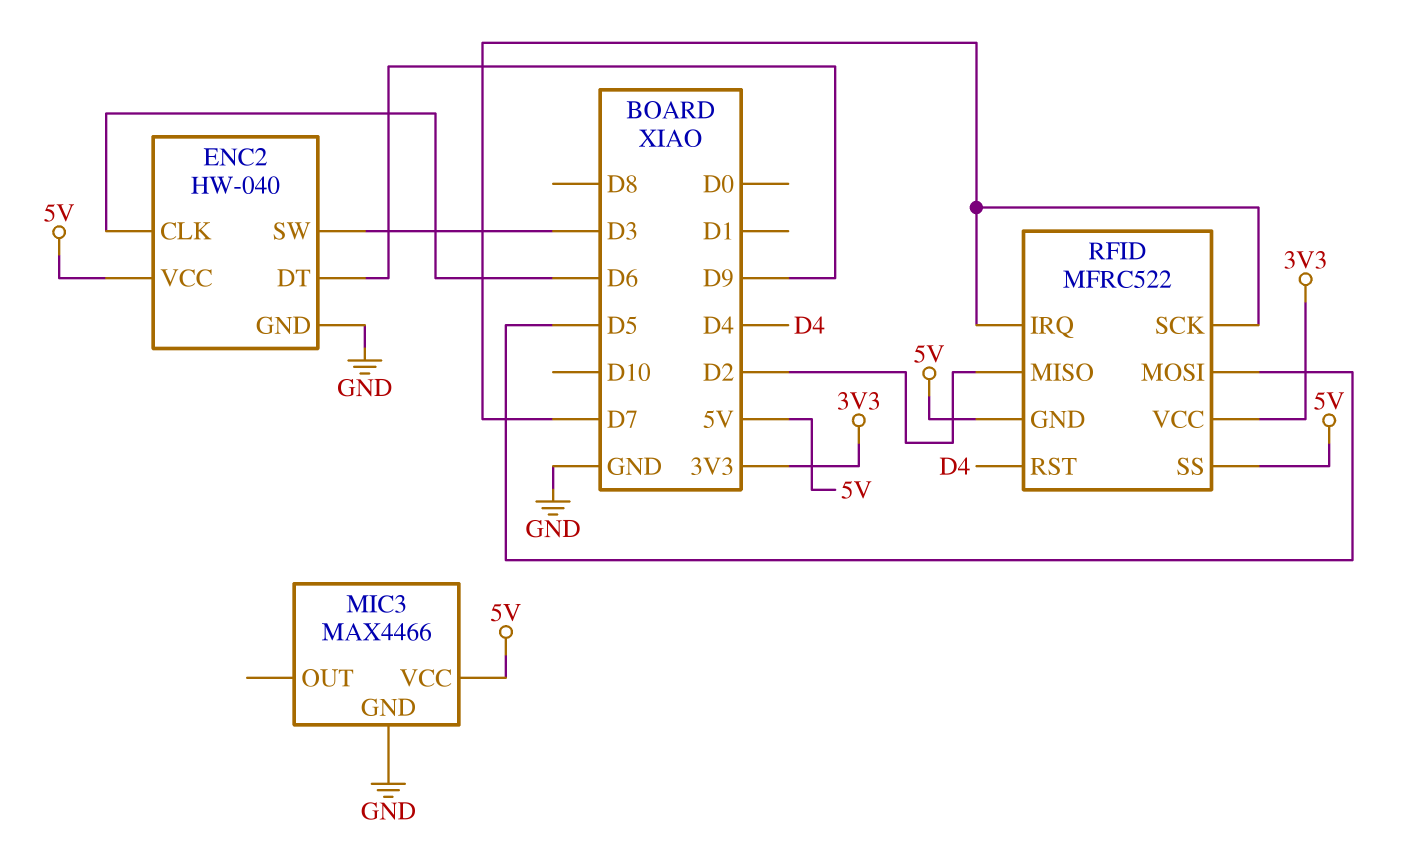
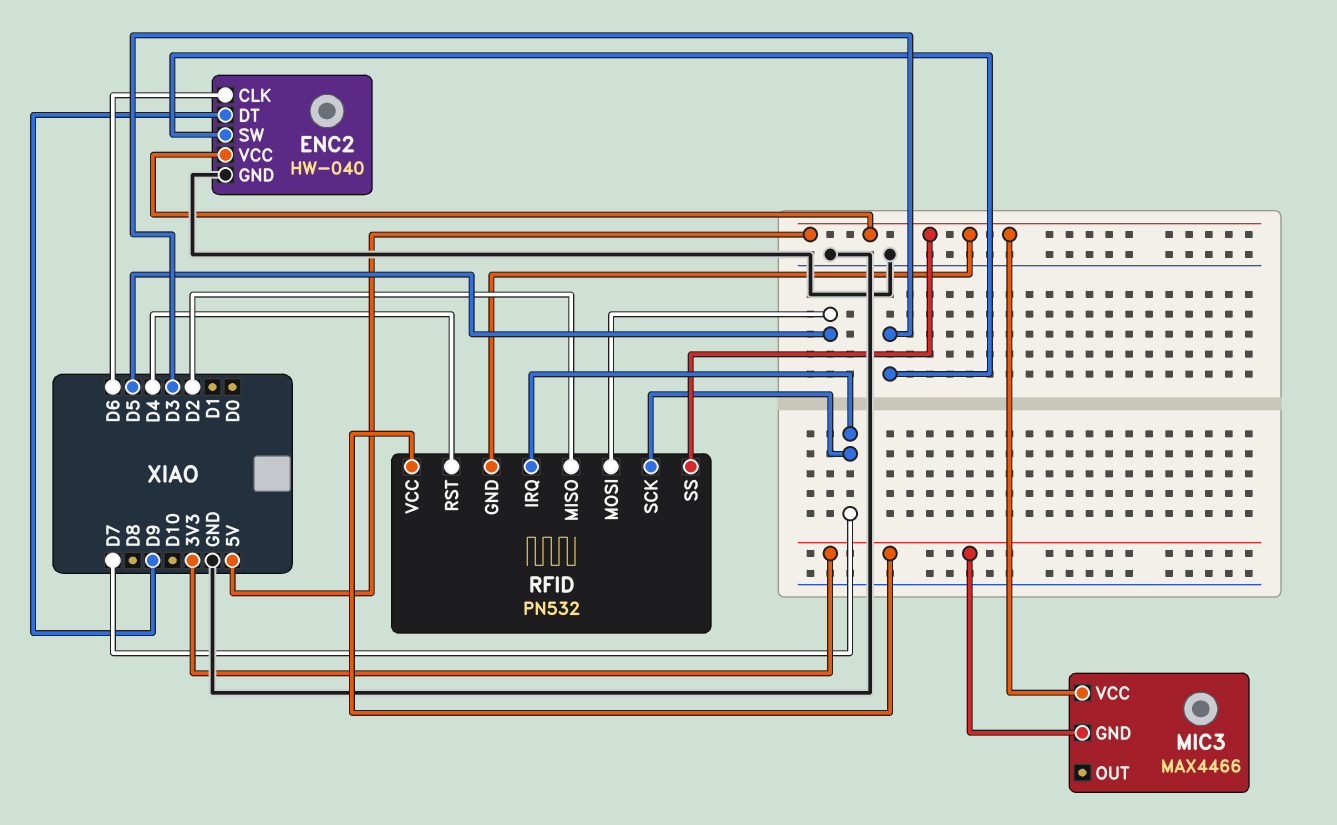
MIC3 pin GND: GND -> 3V3
RFID: MFRC522 -> PN532

